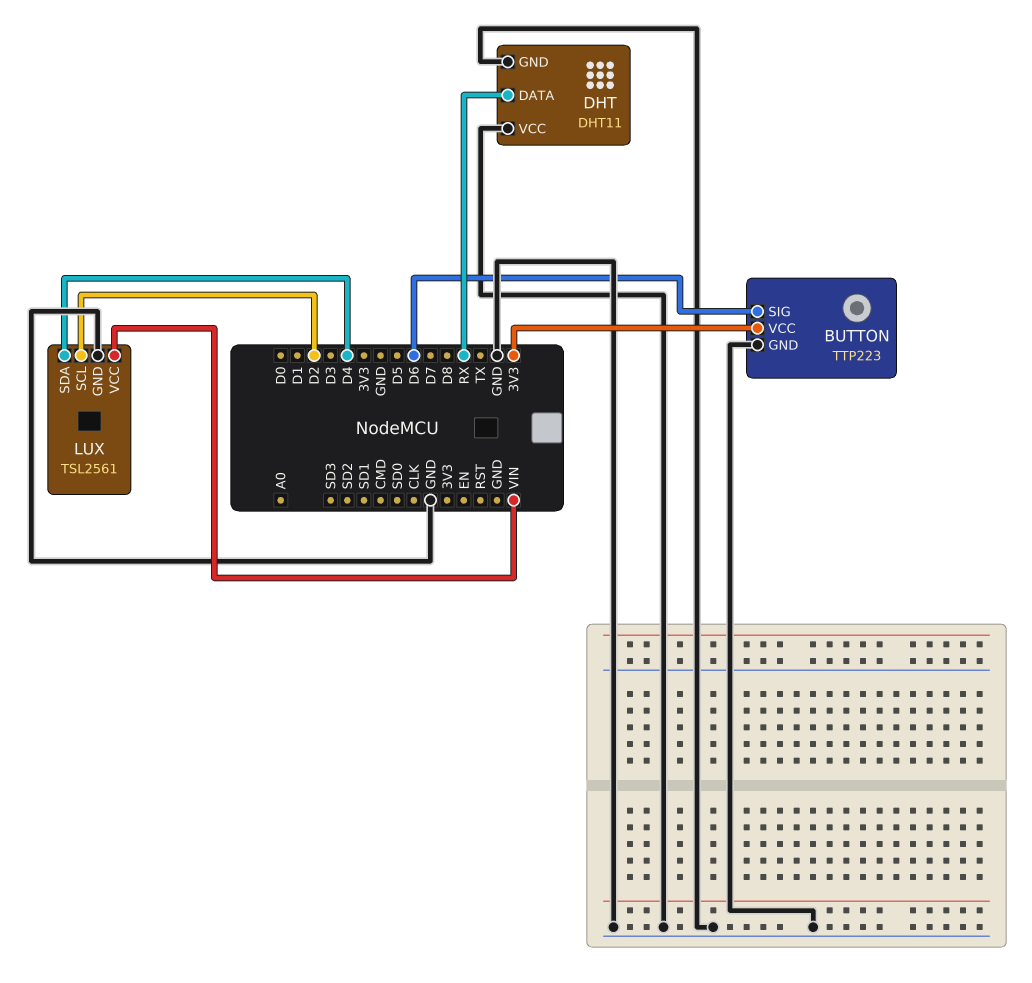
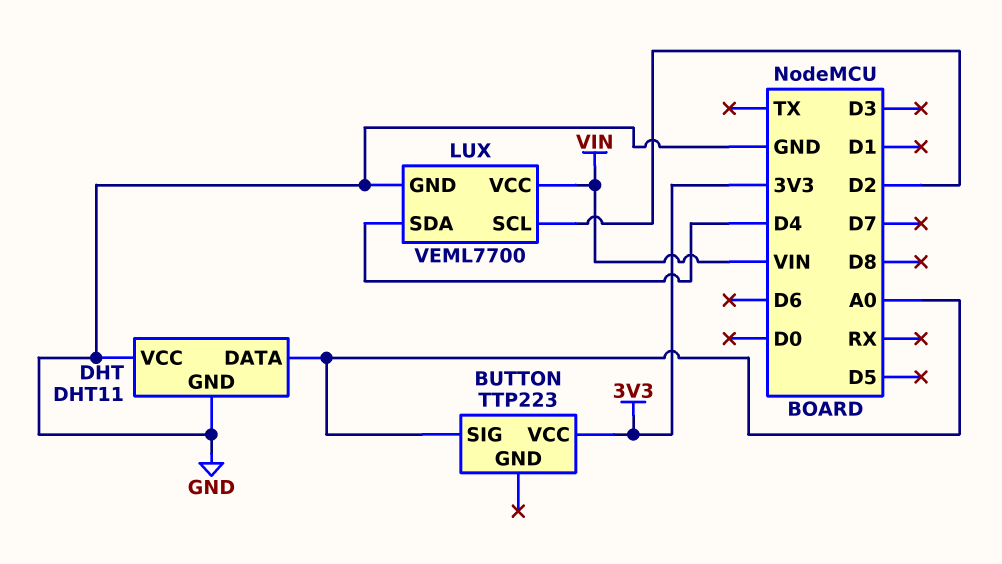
BUTTON pin GND: GND -> none
BUTTON pin SIG: D6 -> A0
DHT pin DATA: RX -> A0
LUX: TSL2561 -> VEML7700

